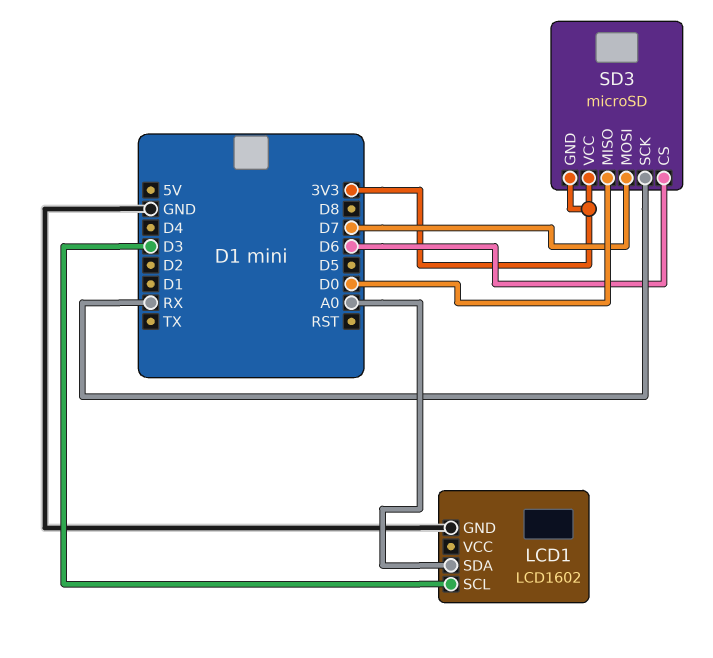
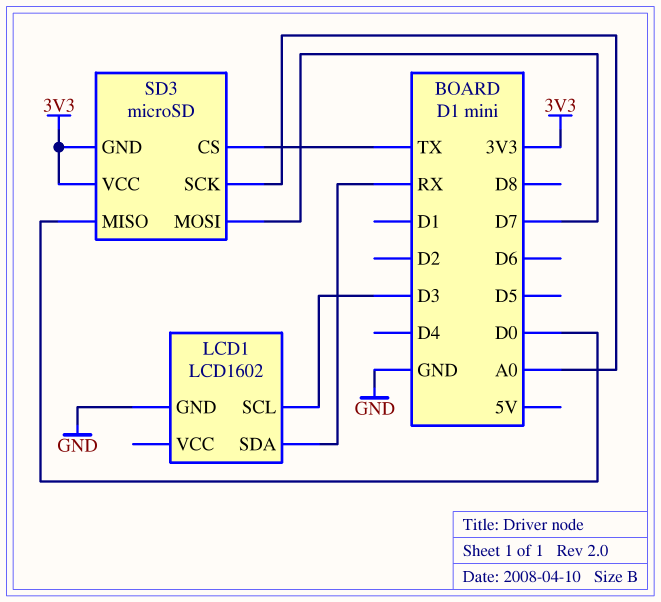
LCD1 pin SDA: A0 -> RX
SD3 pin CS: D6 -> TX
SD3 pin SCK: RX -> A0

